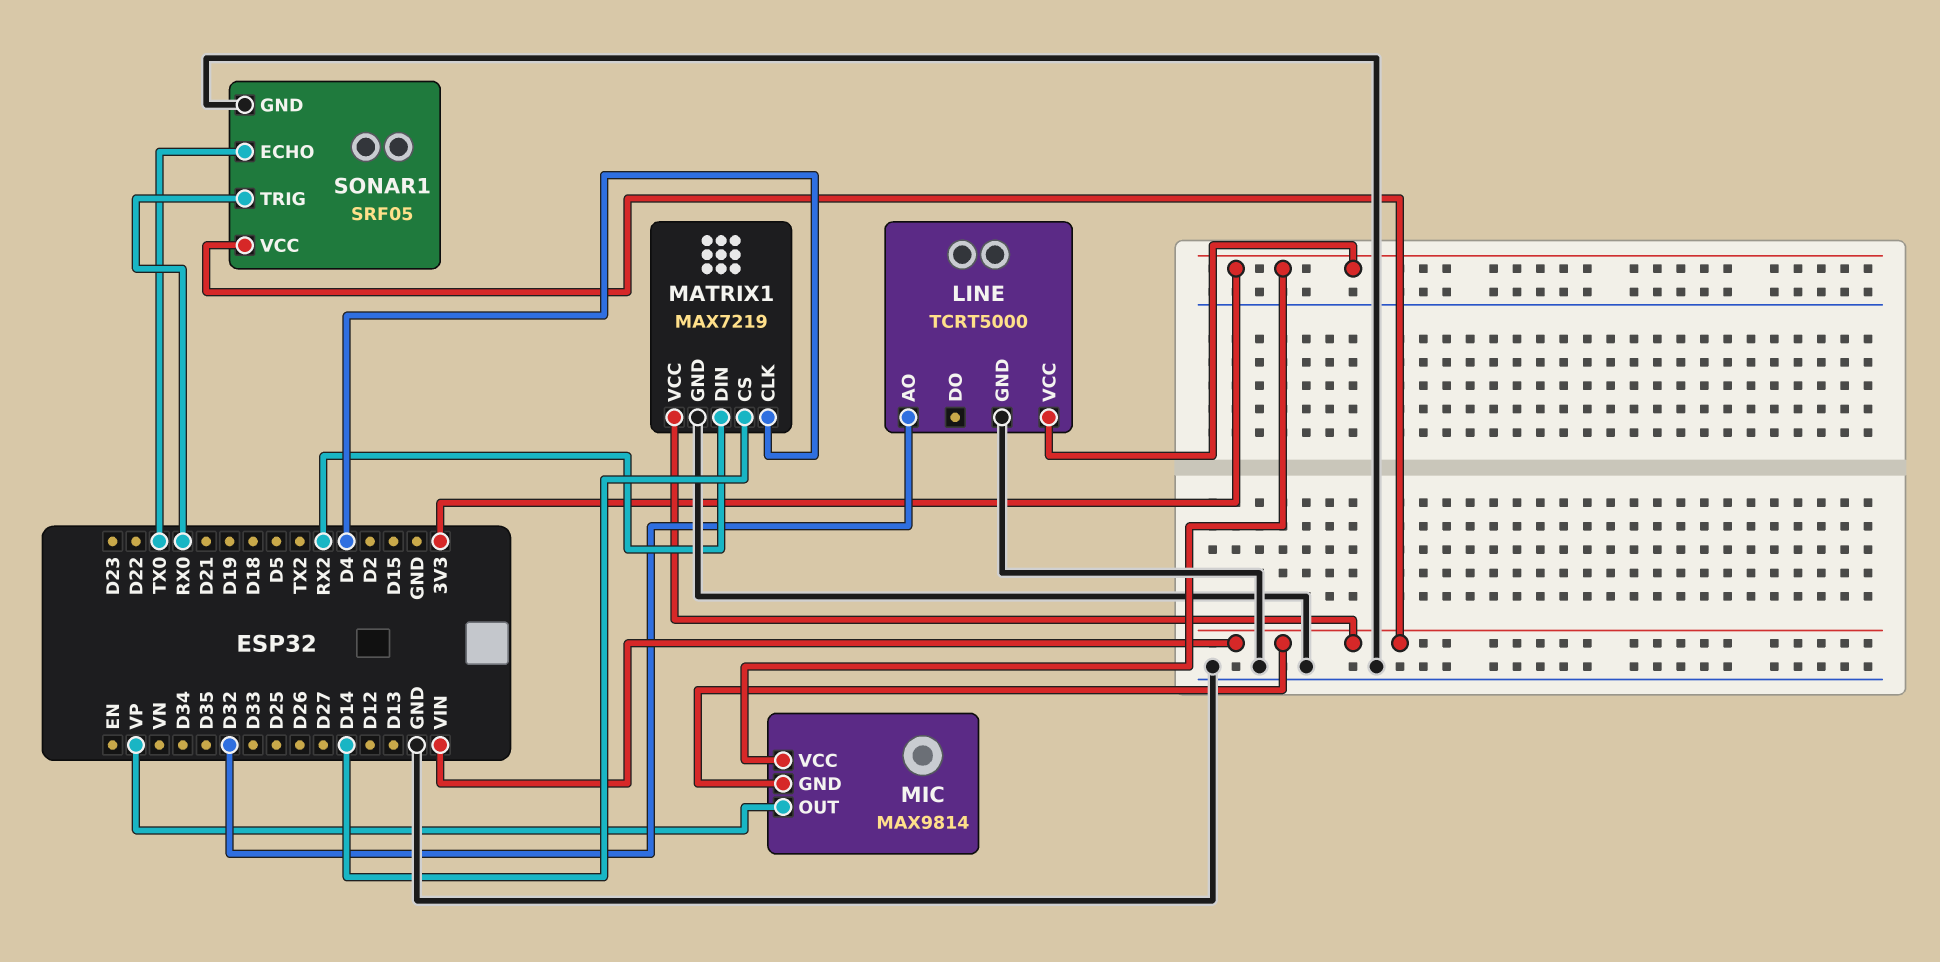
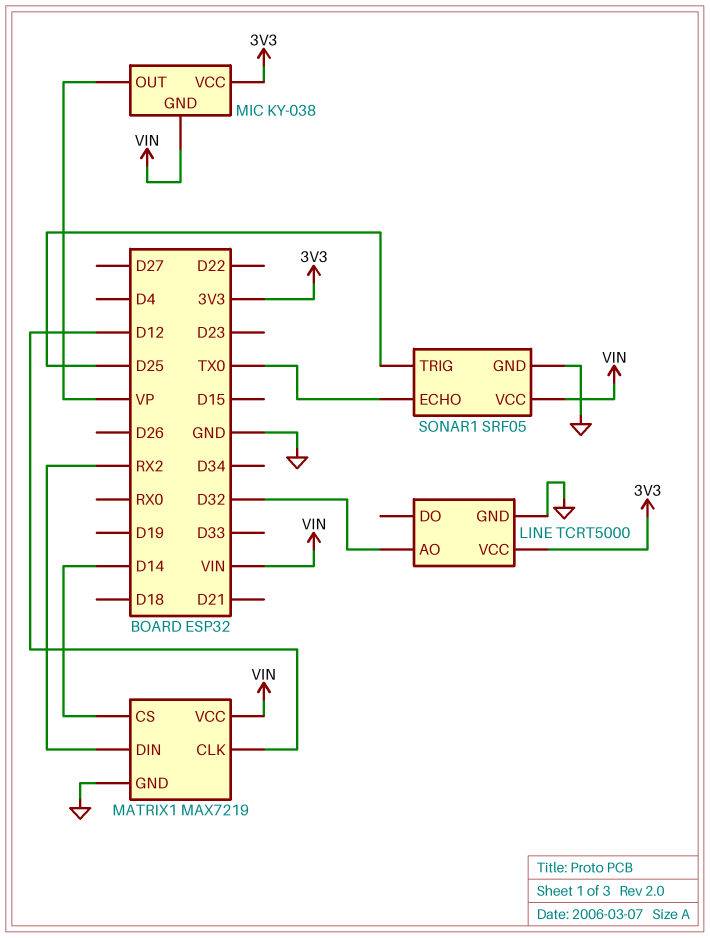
MATRIX1 pin CLK: D4 -> D12
MIC: MAX9814 -> KY-038
SONAR1 pin TRIG: RX0 -> D25

